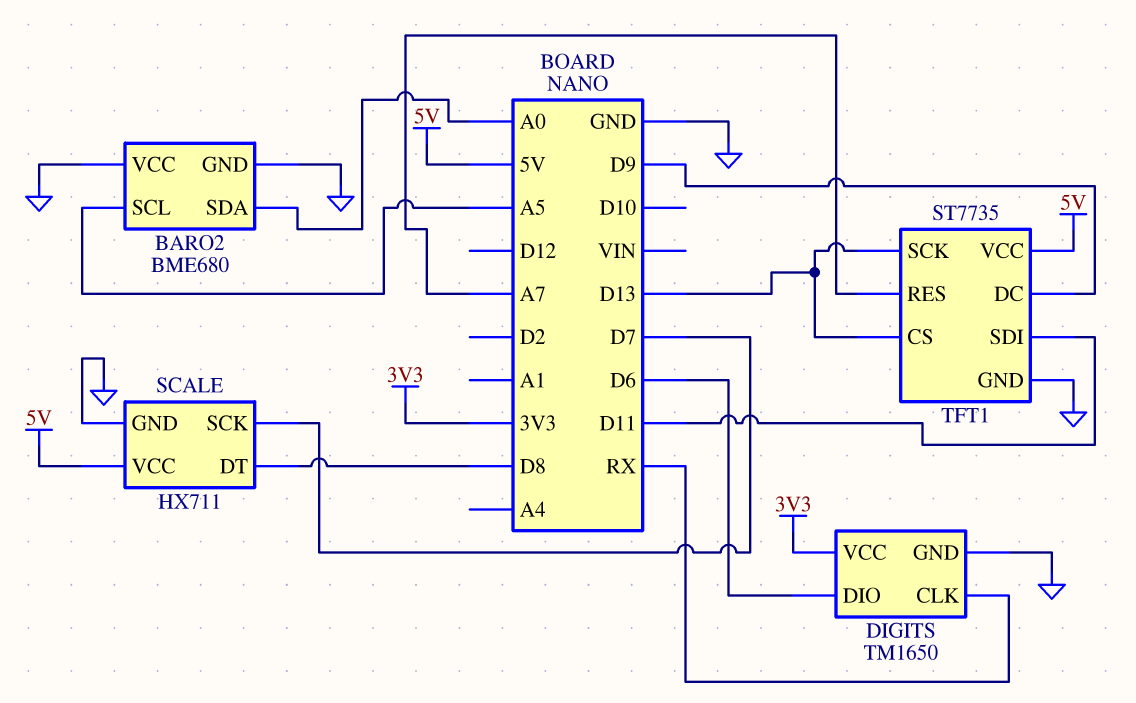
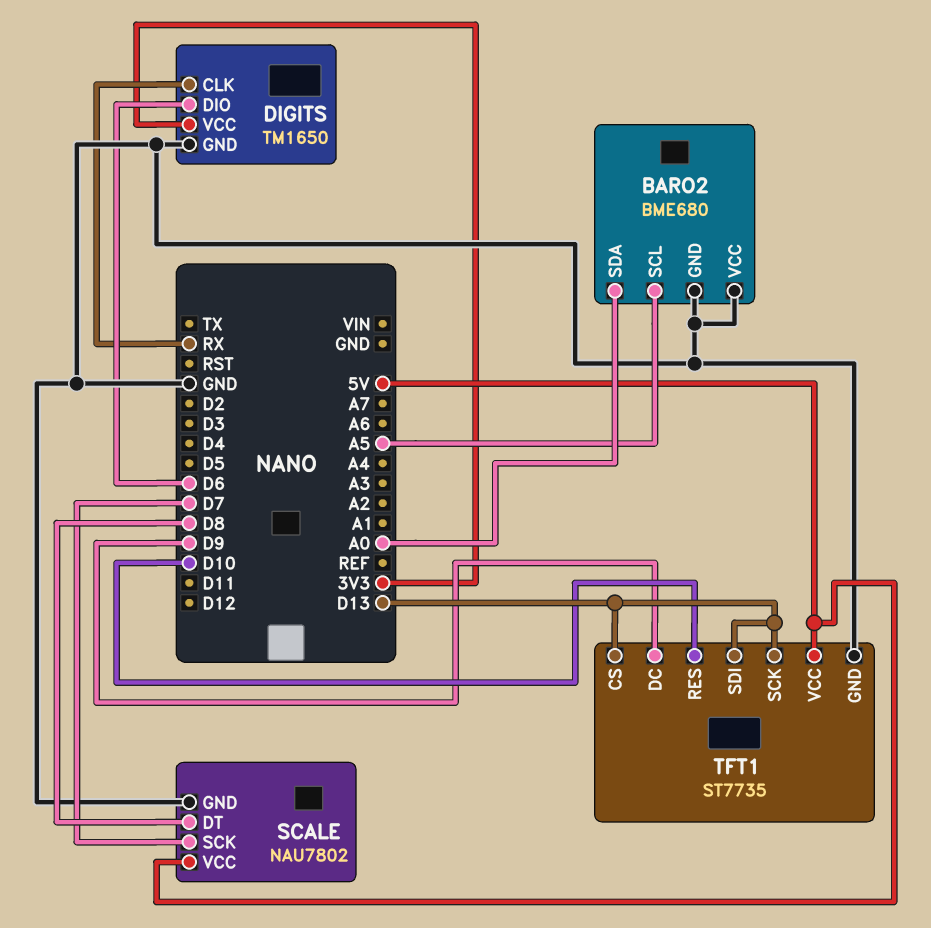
SCALE: HX711 -> NAU7802
TFT1 pin RES: A7 -> D10
TFT1 pin SDI: D11 -> D13

